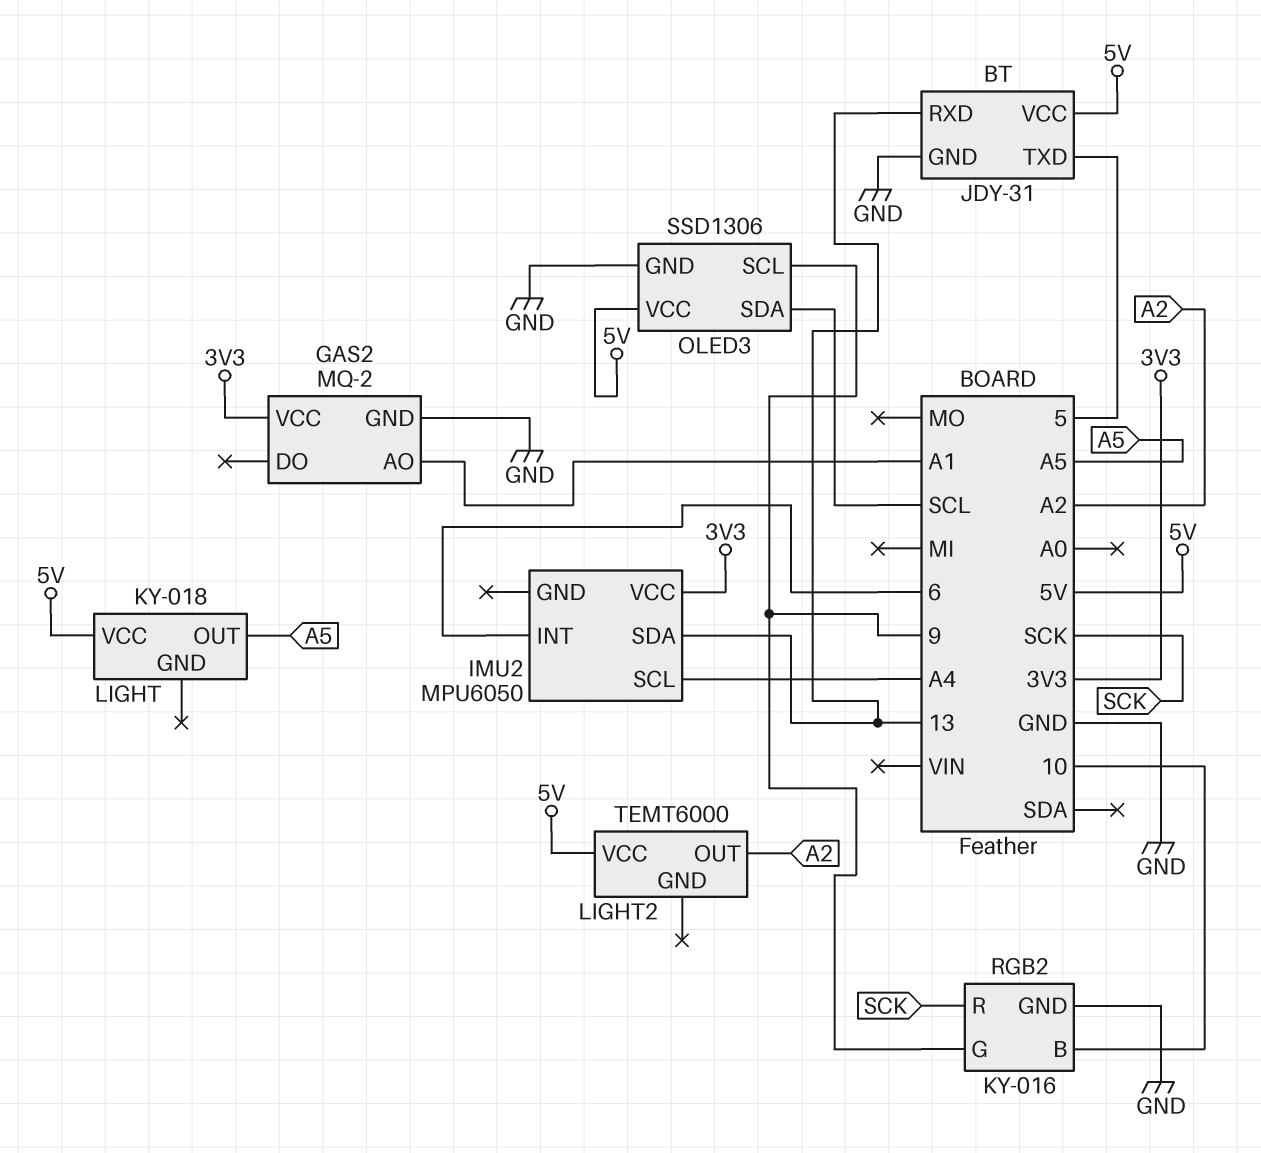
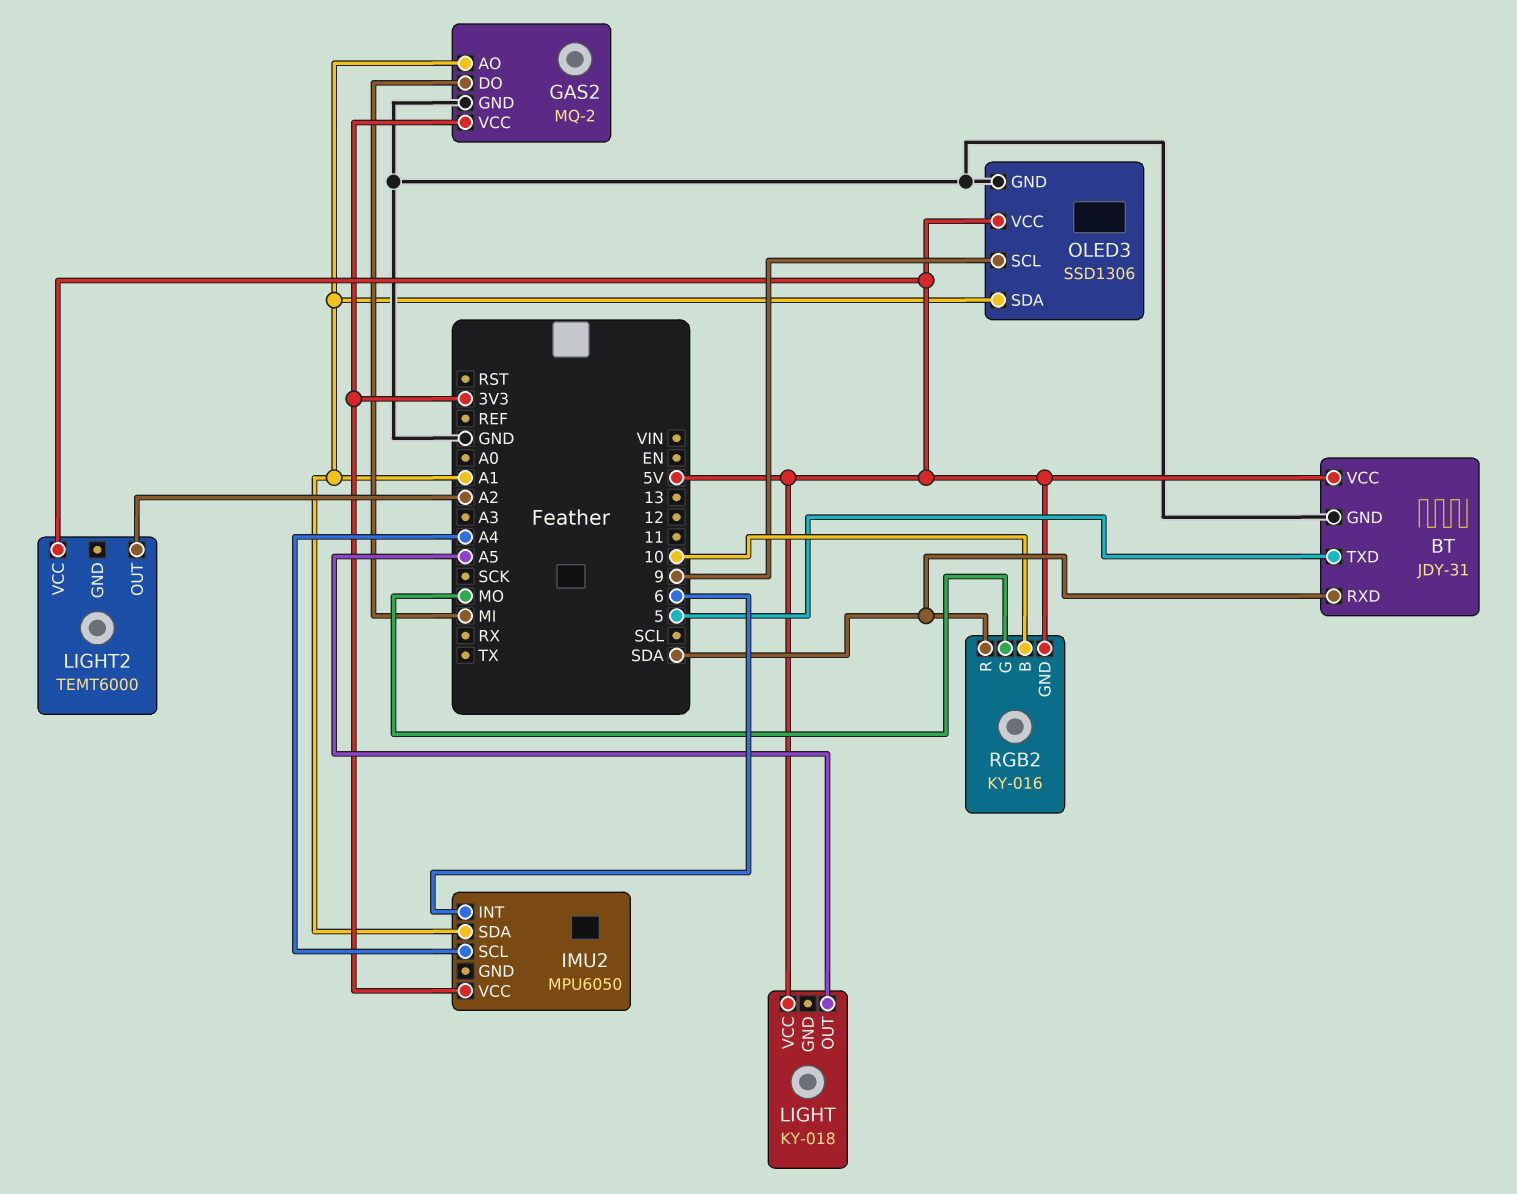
BT pin RXD: 13 -> SDA
GAS2 pin DO: none -> MI
IMU2 pin SDA: 13 -> A1
OLED3 pin SDA: SCL -> A1
RGB2 pin G: 9 -> MO
RGB2 pin GND: GND -> 5V
RGB2 pin R: SCK -> SDA

